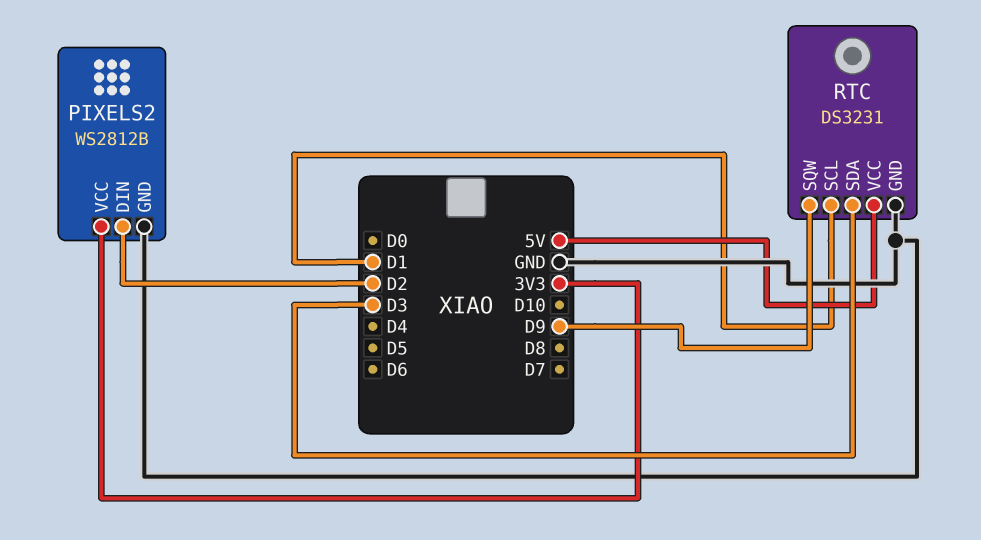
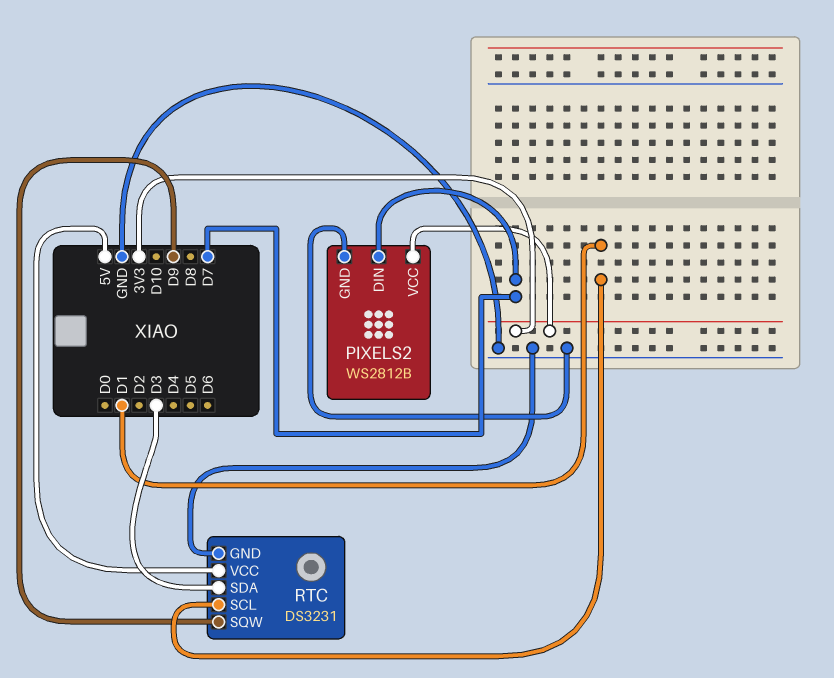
PIXELS2 pin DIN: D2 -> D7

